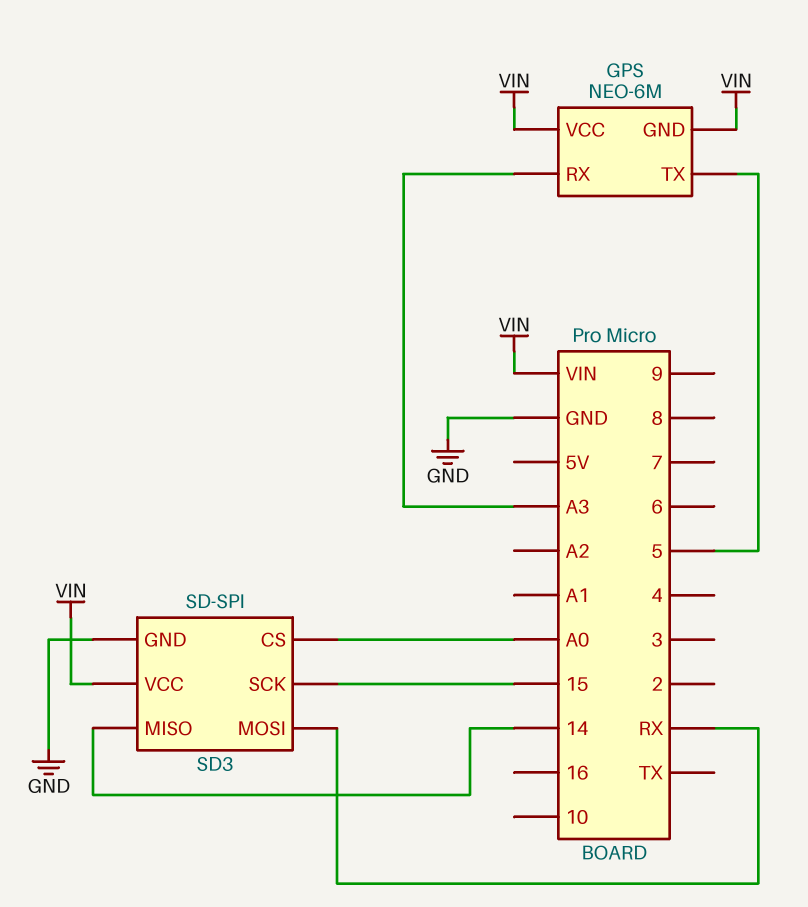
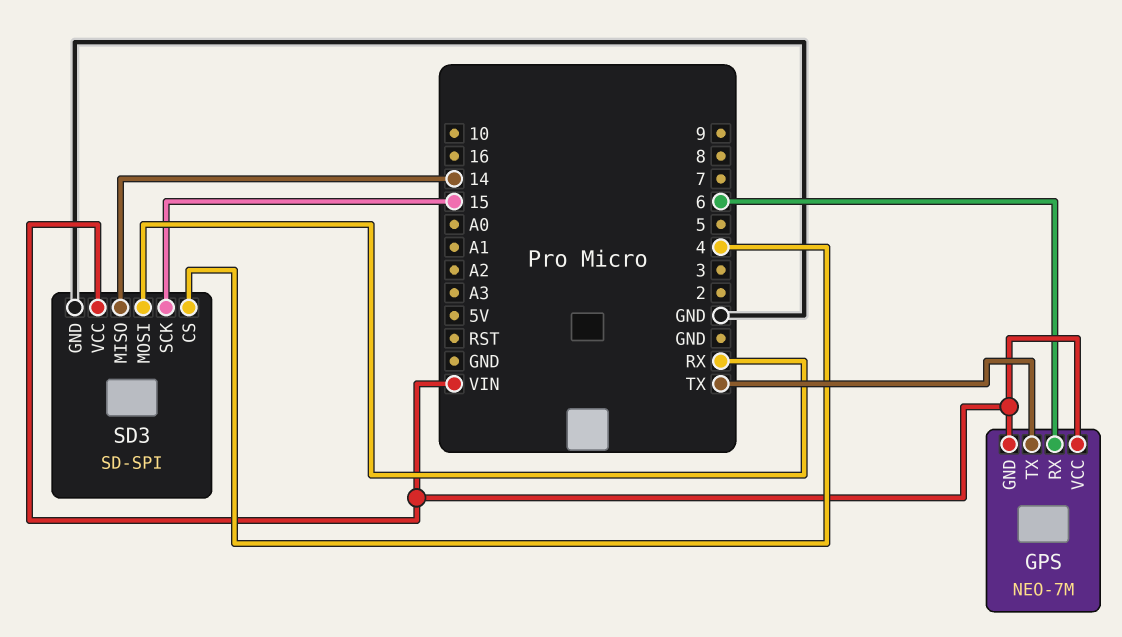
GPS: NEO-6M -> NEO-7M
GPS pin RX: A3 -> 6
GPS pin TX: 5 -> TX
SD3 pin CS: A0 -> 4

